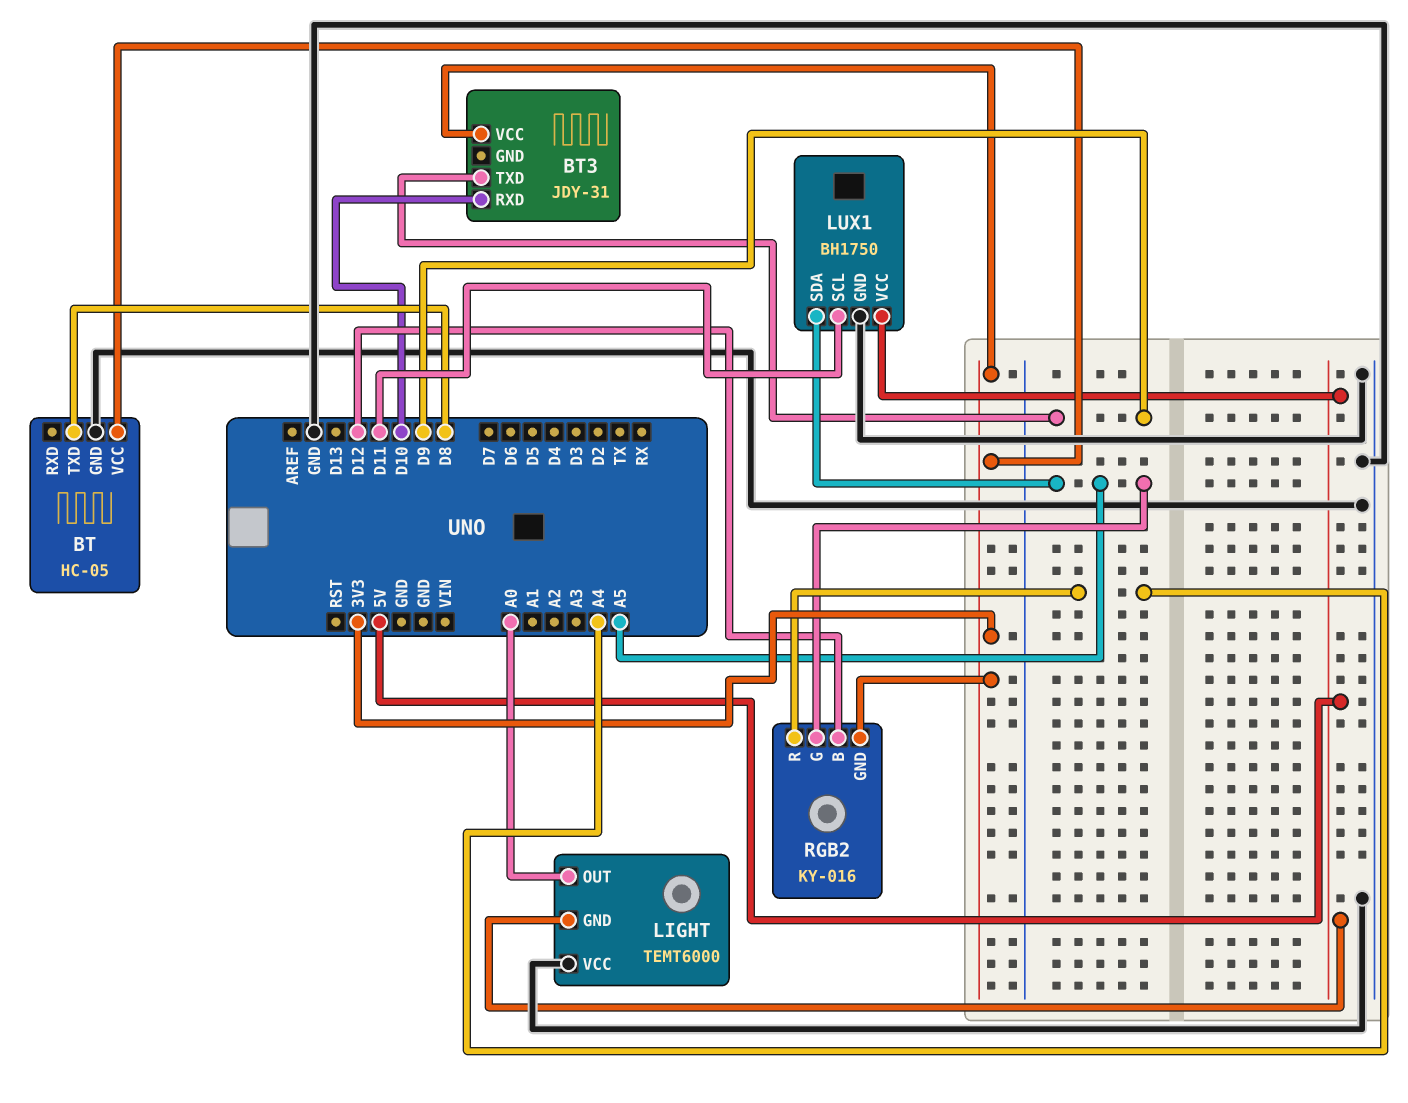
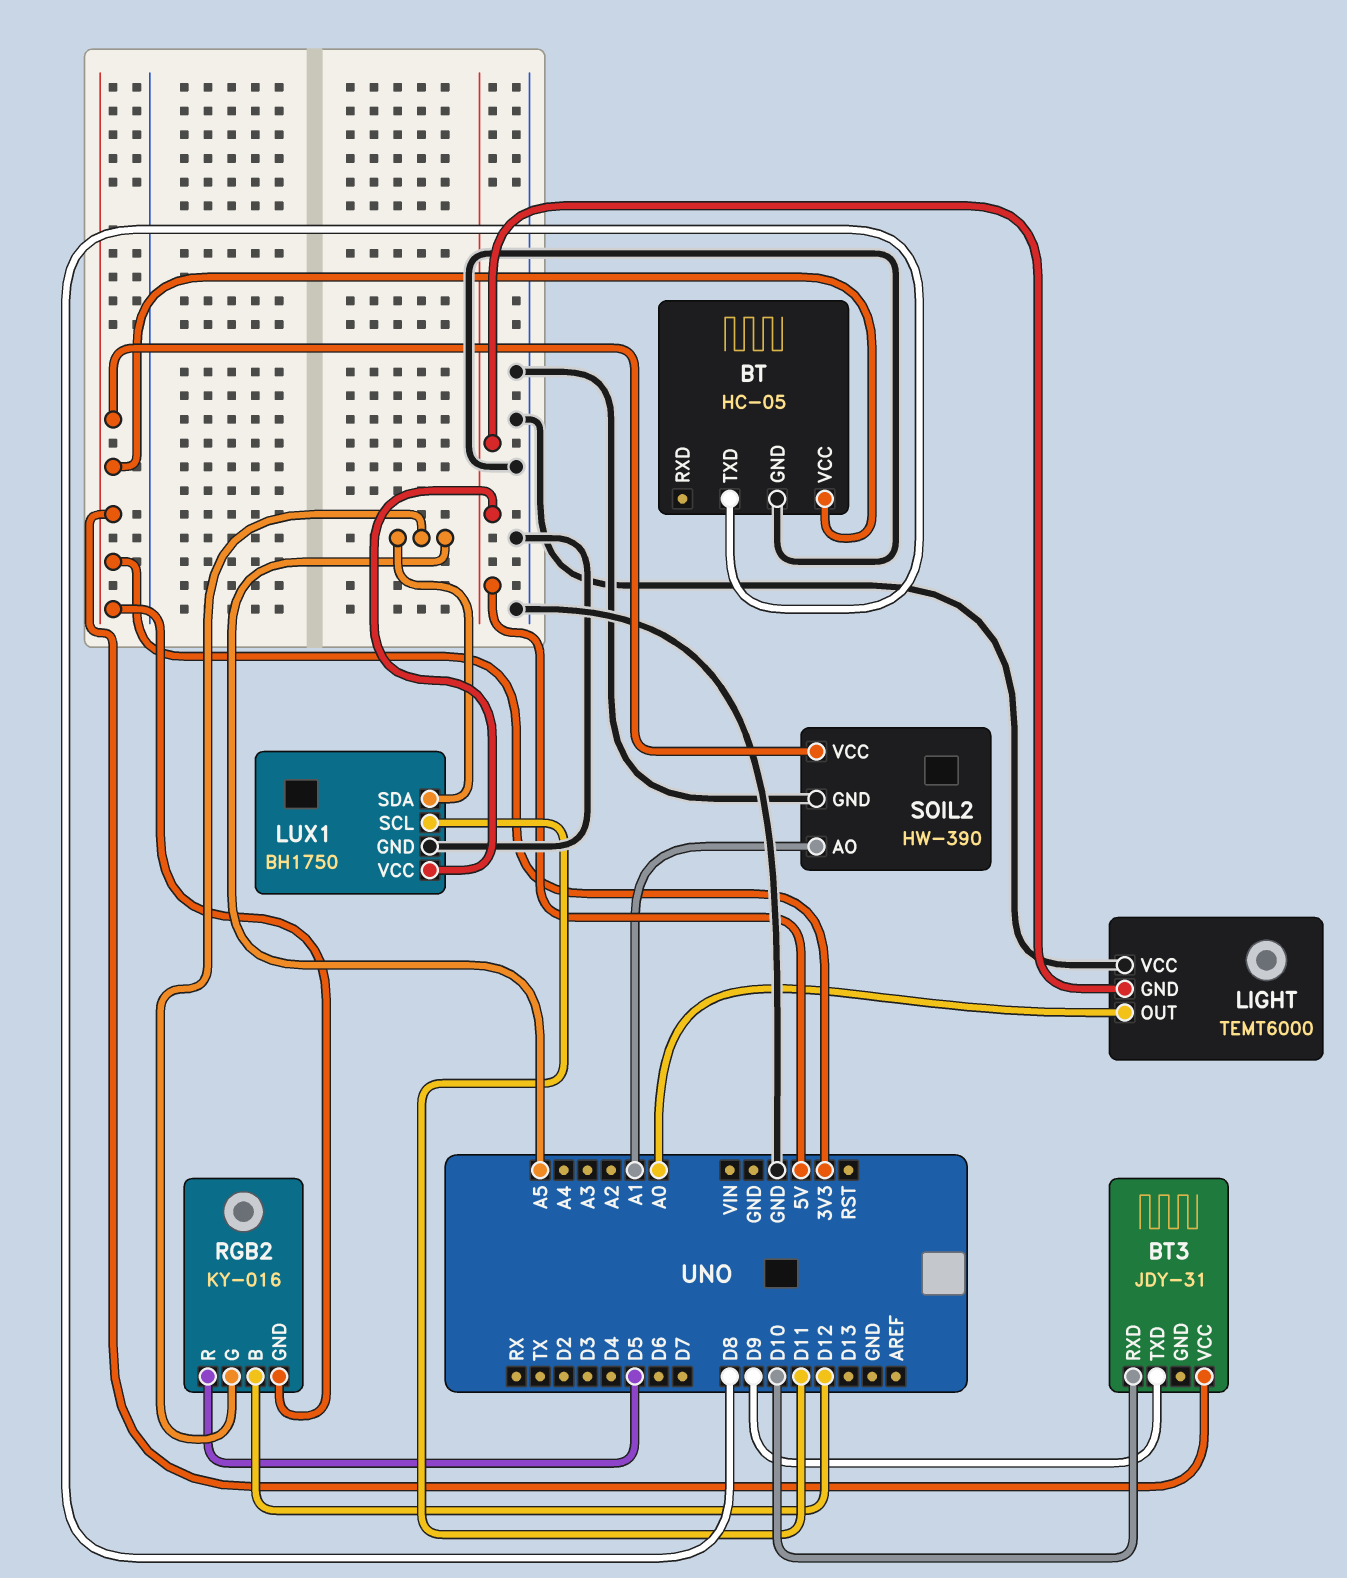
RGB2 pin R: A4 -> D5
SOIL2: none -> HW-390
SOIL2 pin AO: none -> A1
SOIL2 pin GND: none -> GND
SOIL2 pin VCC: none -> 3V3

